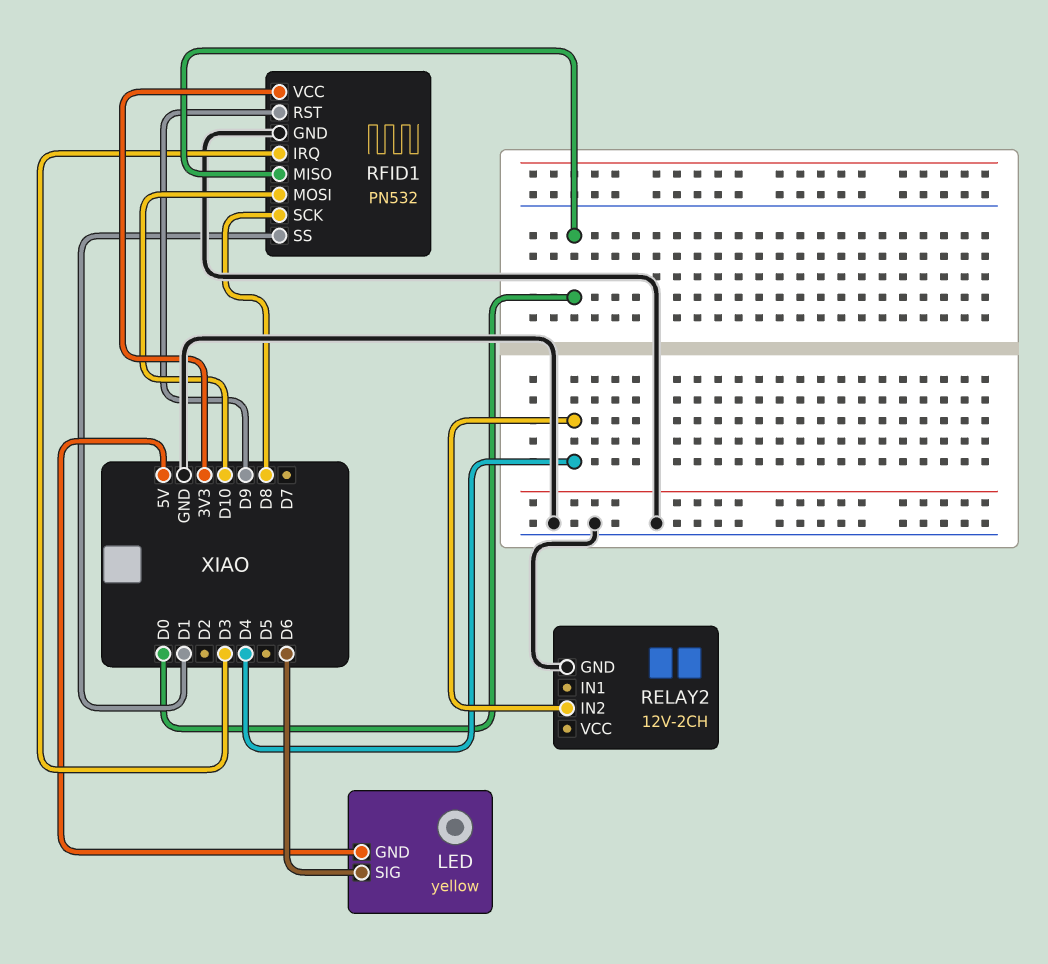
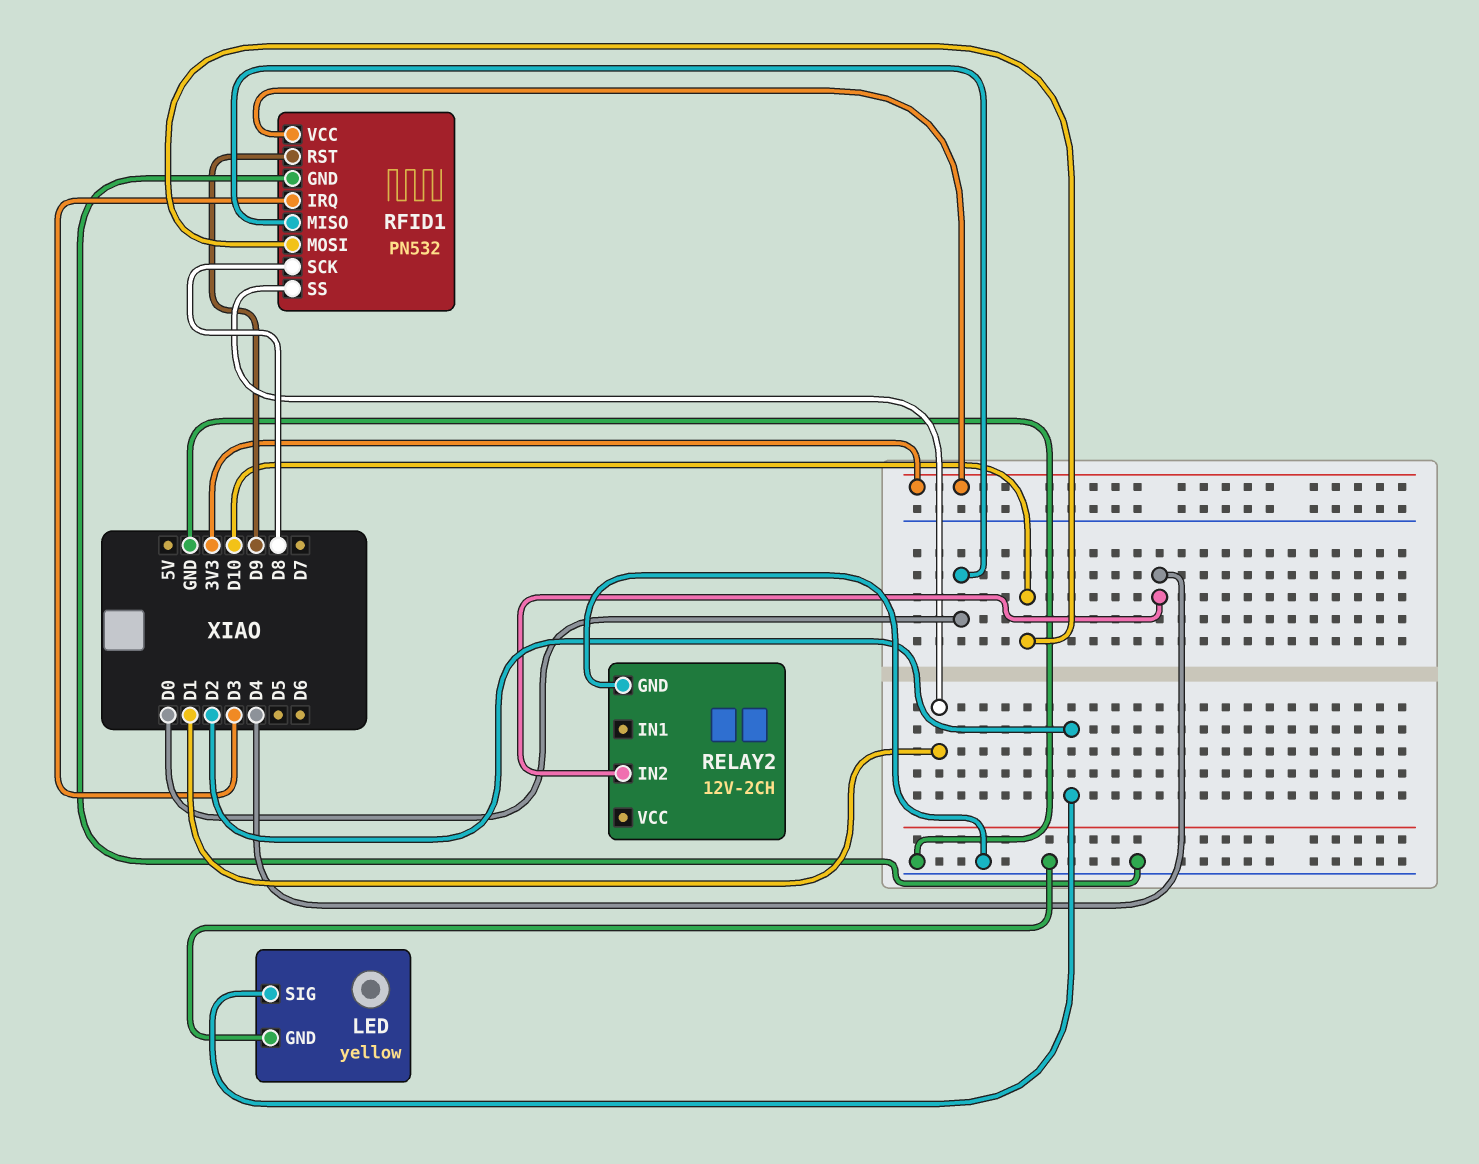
LED pin GND: 5V -> GND
LED pin SIG: D6 -> D2

